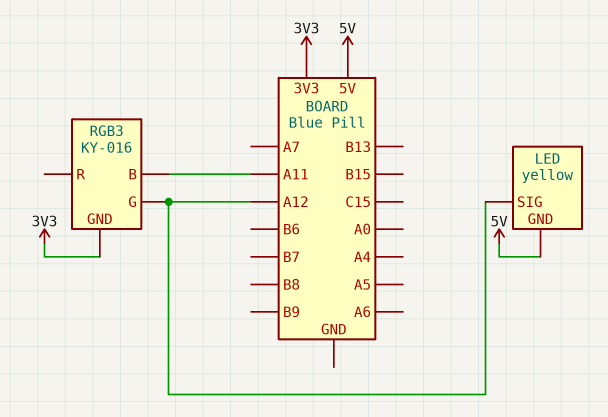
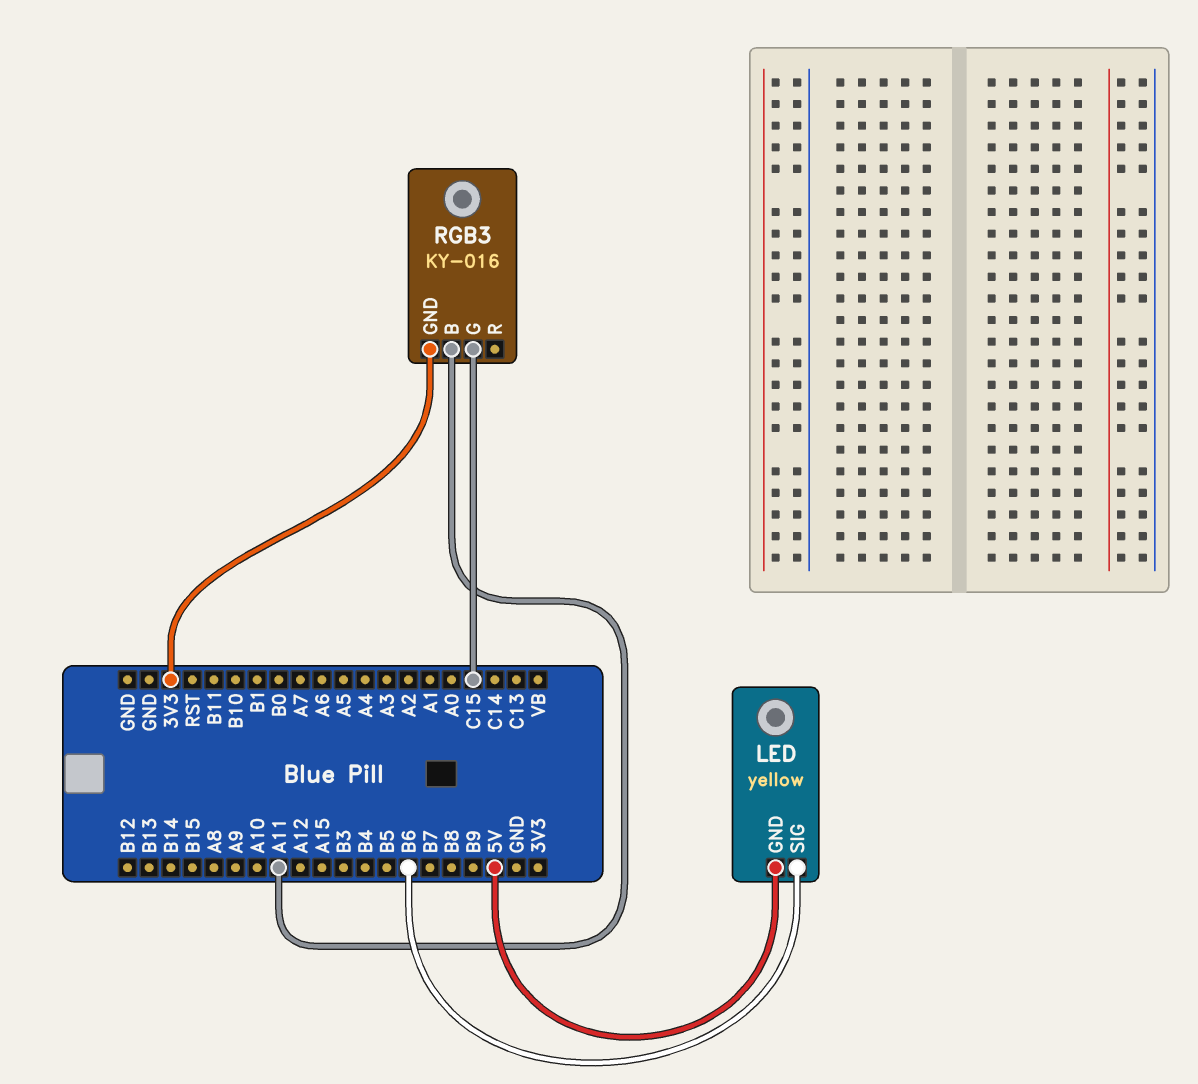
LED pin SIG: A12 -> B6
RGB3 pin G: A12 -> C15

